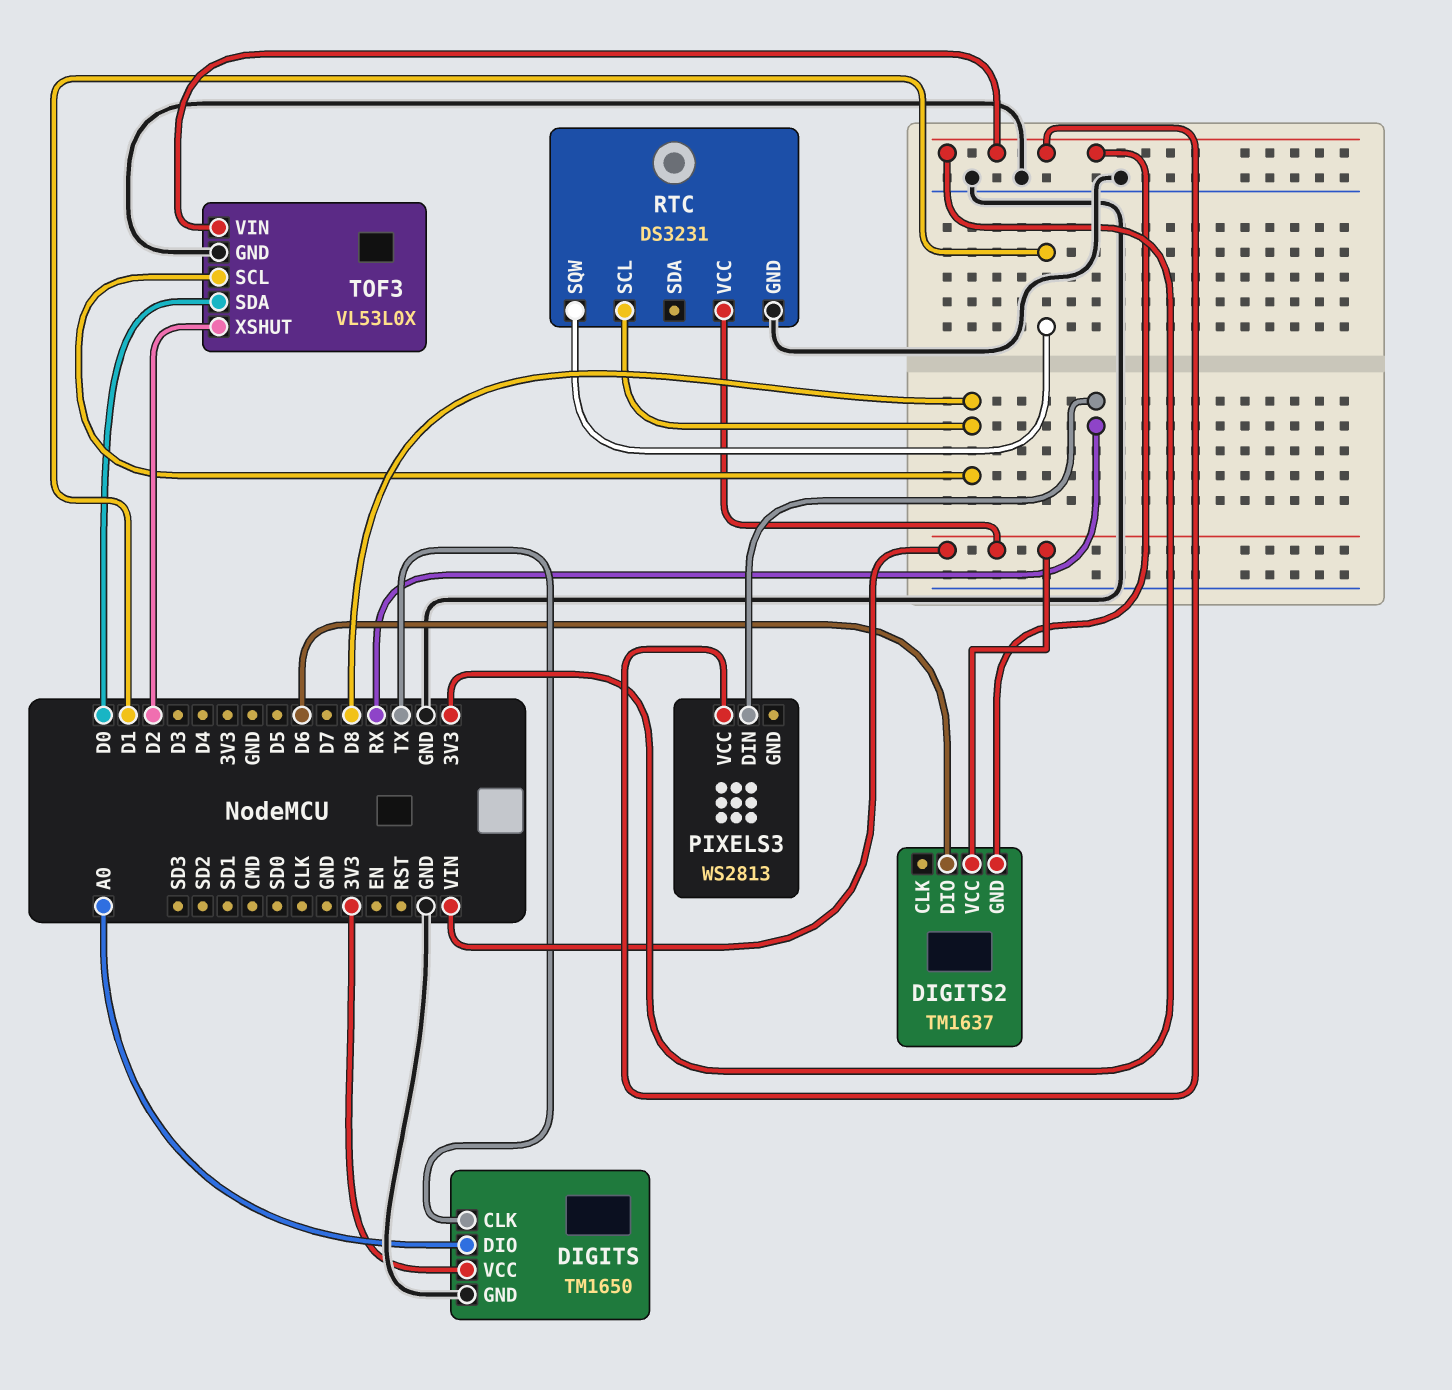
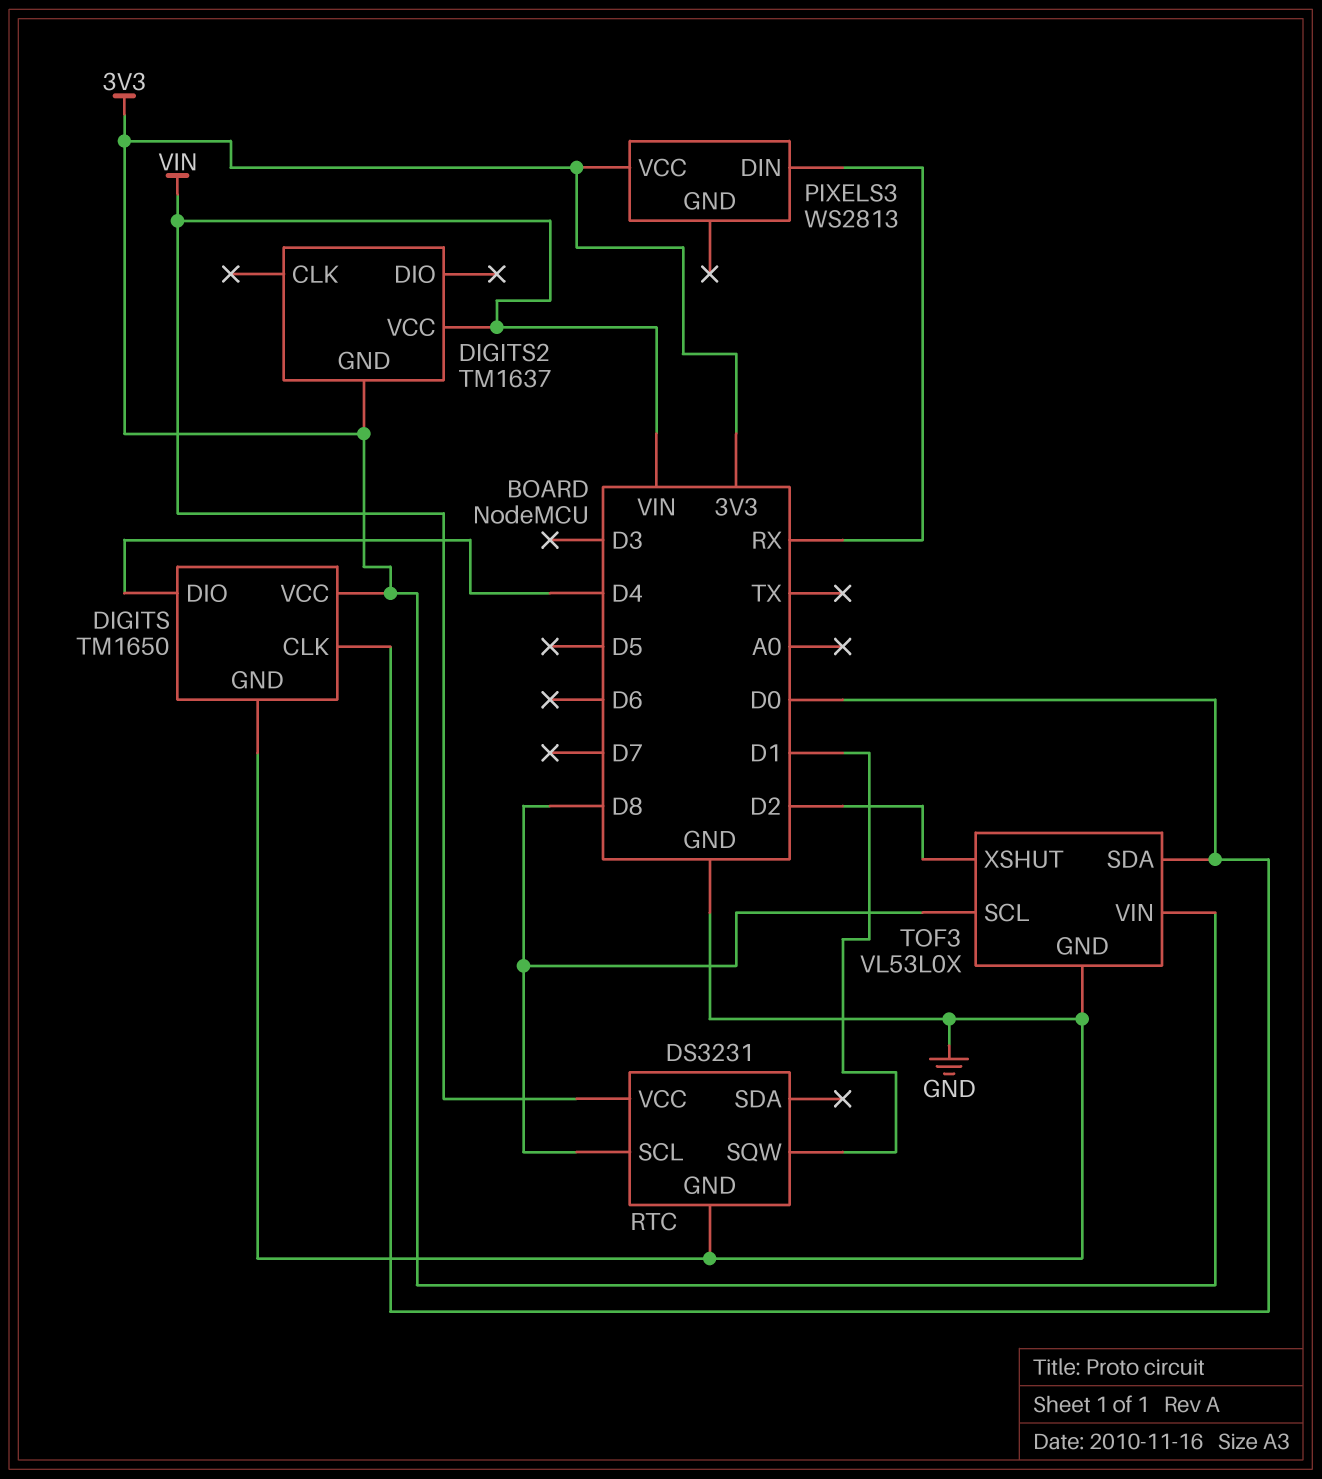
DIGITS pin CLK: TX -> D0
DIGITS pin DIO: A0 -> D4
DIGITS2 pin DIO: D6 -> none

